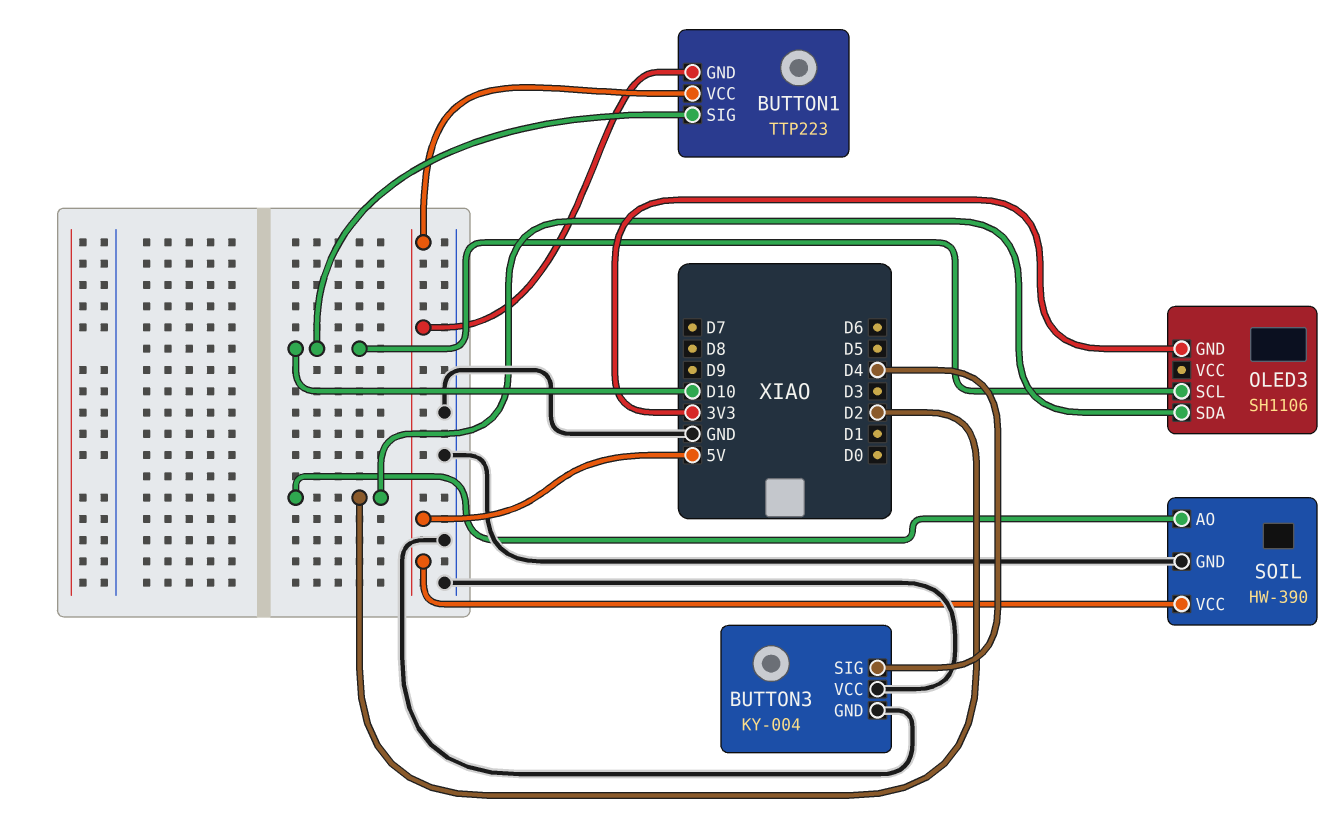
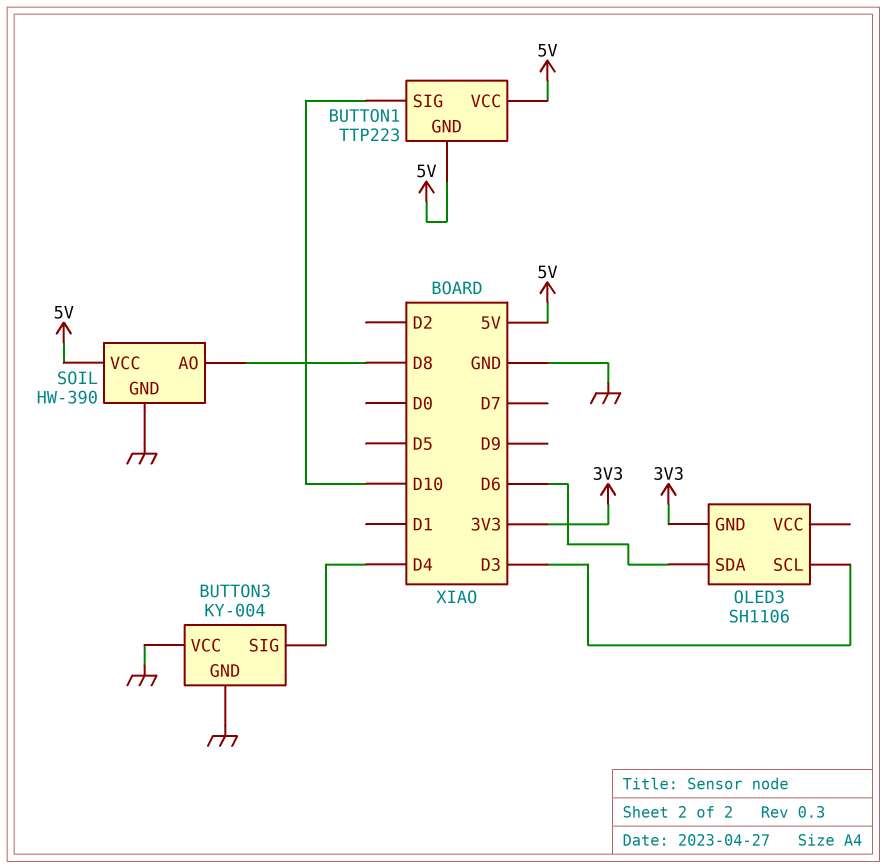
OLED3 pin SCL: D10 -> D3
OLED3 pin SDA: D2 -> D6
SOIL pin AO: D2 -> D8

